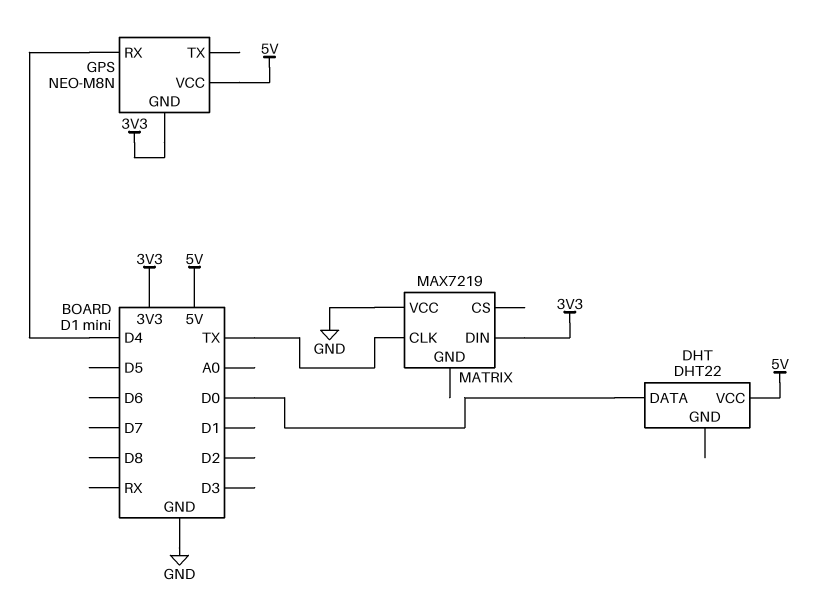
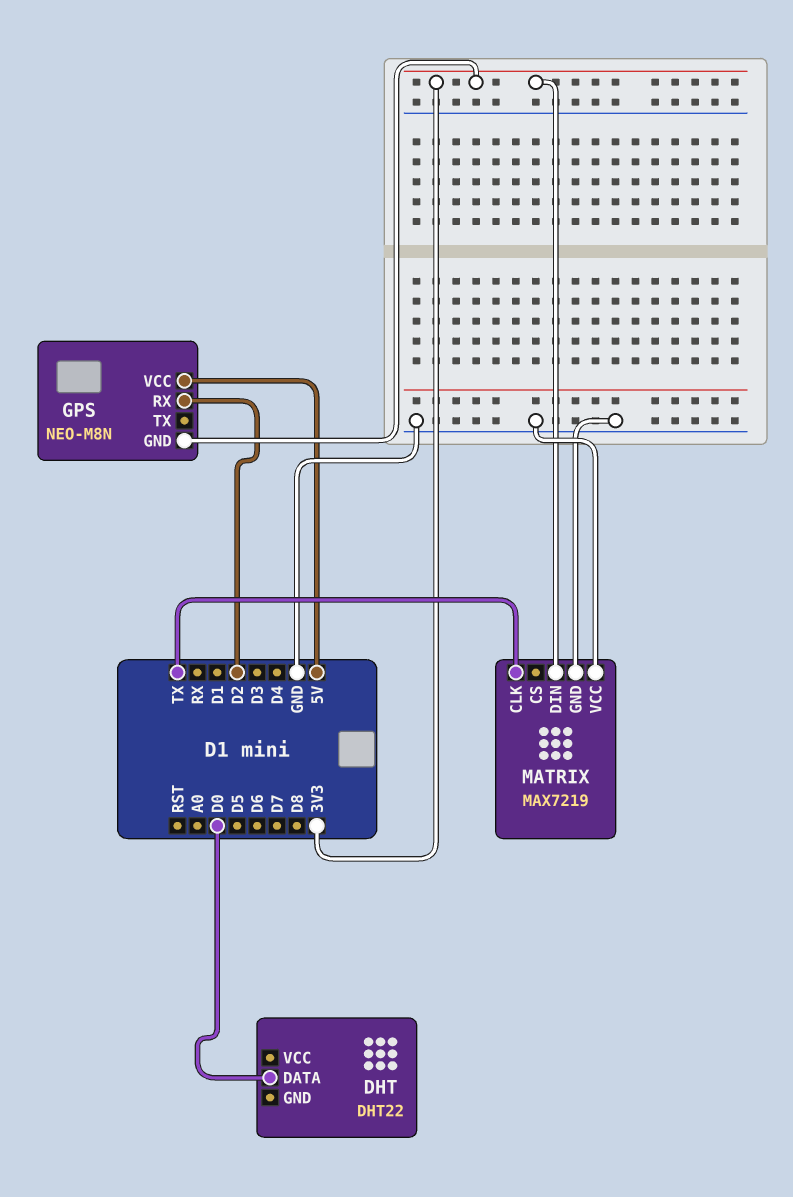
DHT pin VCC: 5V -> none
GPS pin RX: D4 -> D2
MATRIX pin GND: none -> GND

